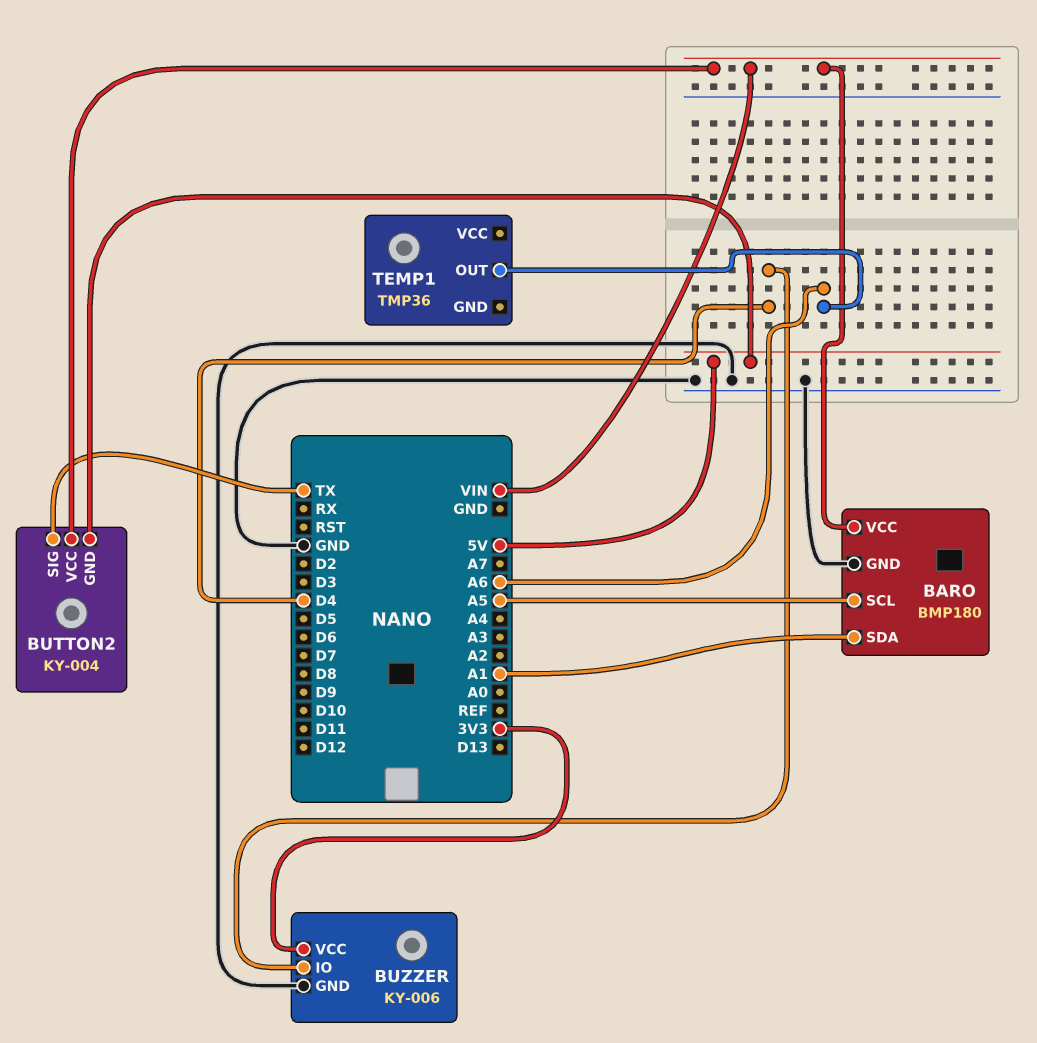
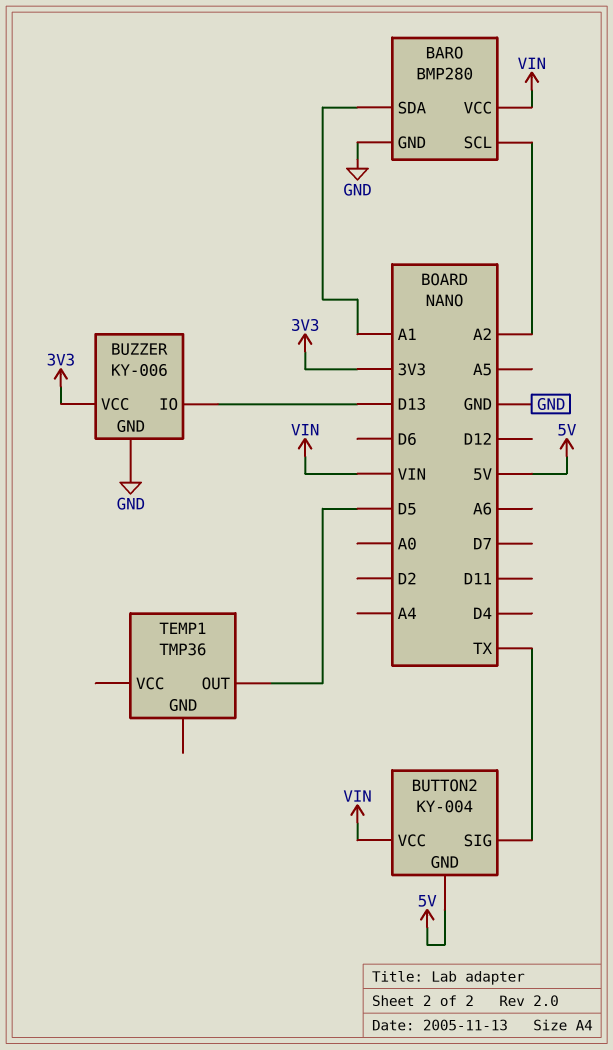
BARO: BMP180 -> BMP280
BARO pin SCL: A5 -> A2
BUZZER pin IO: D4 -> D13
TEMP1 pin OUT: A6 -> D5

